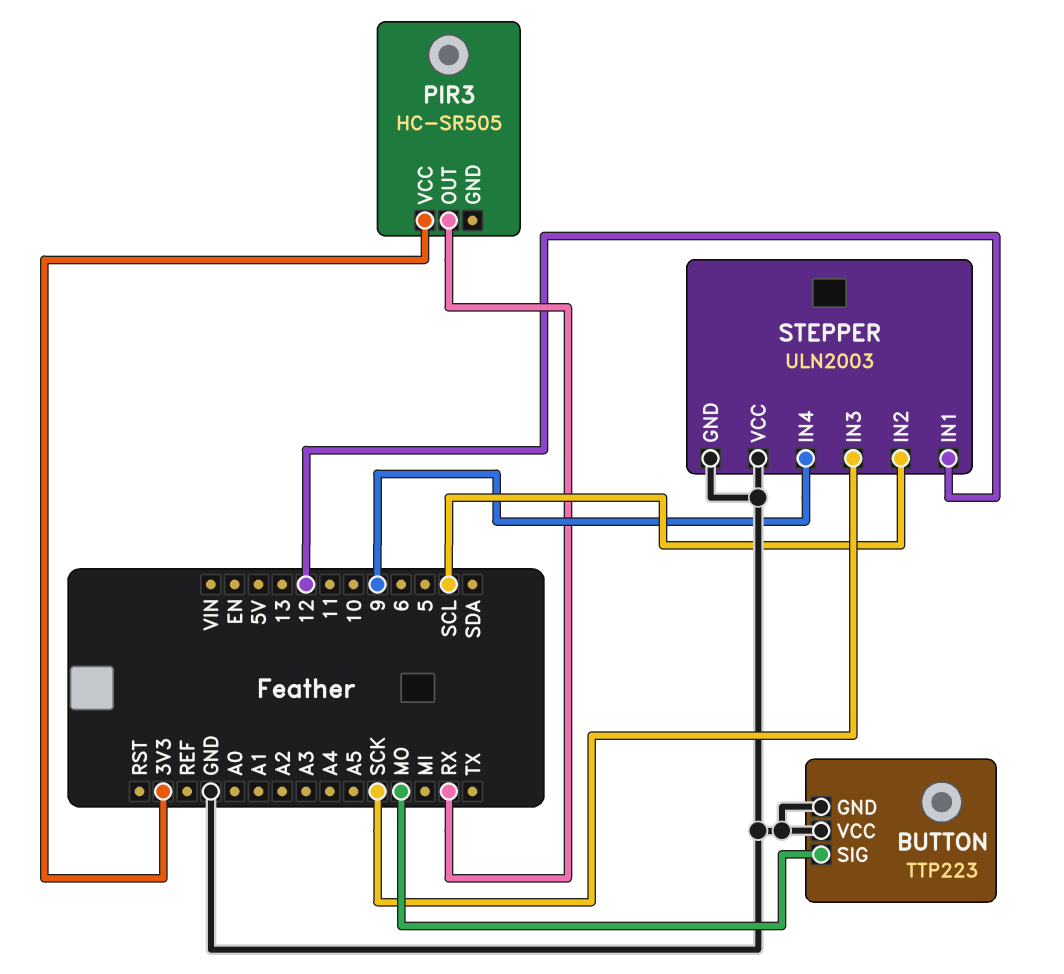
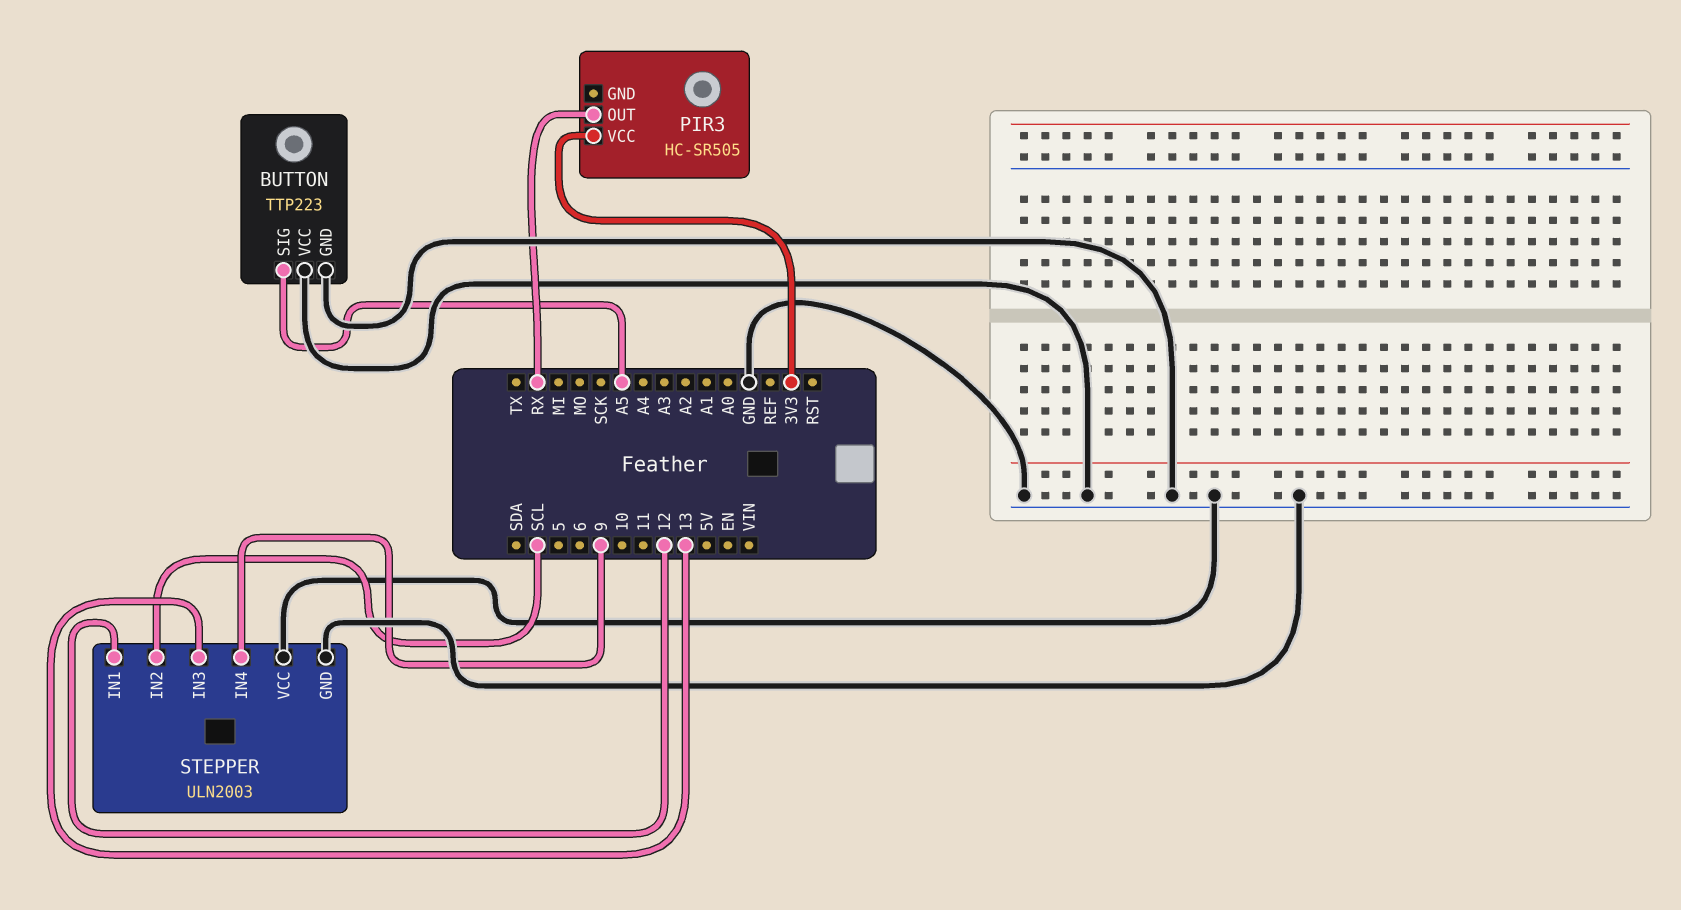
BUTTON pin SIG: MO -> A5
STEPPER pin IN3: SCK -> 13

